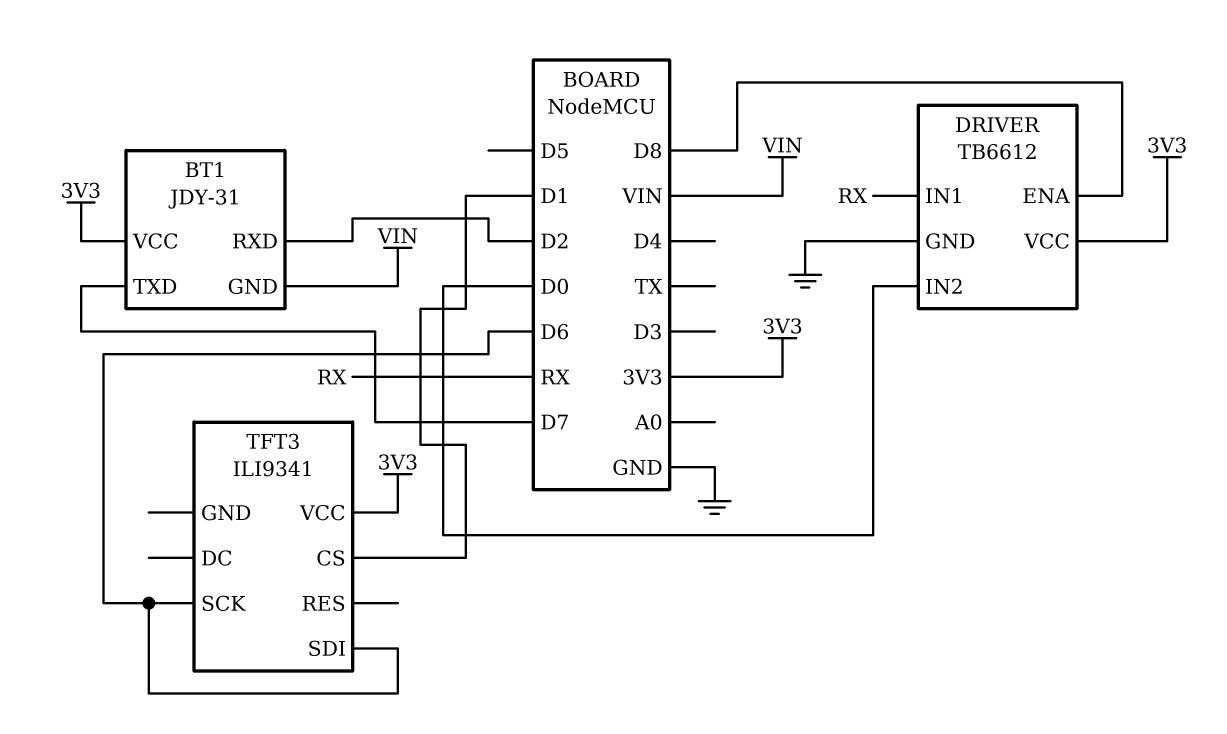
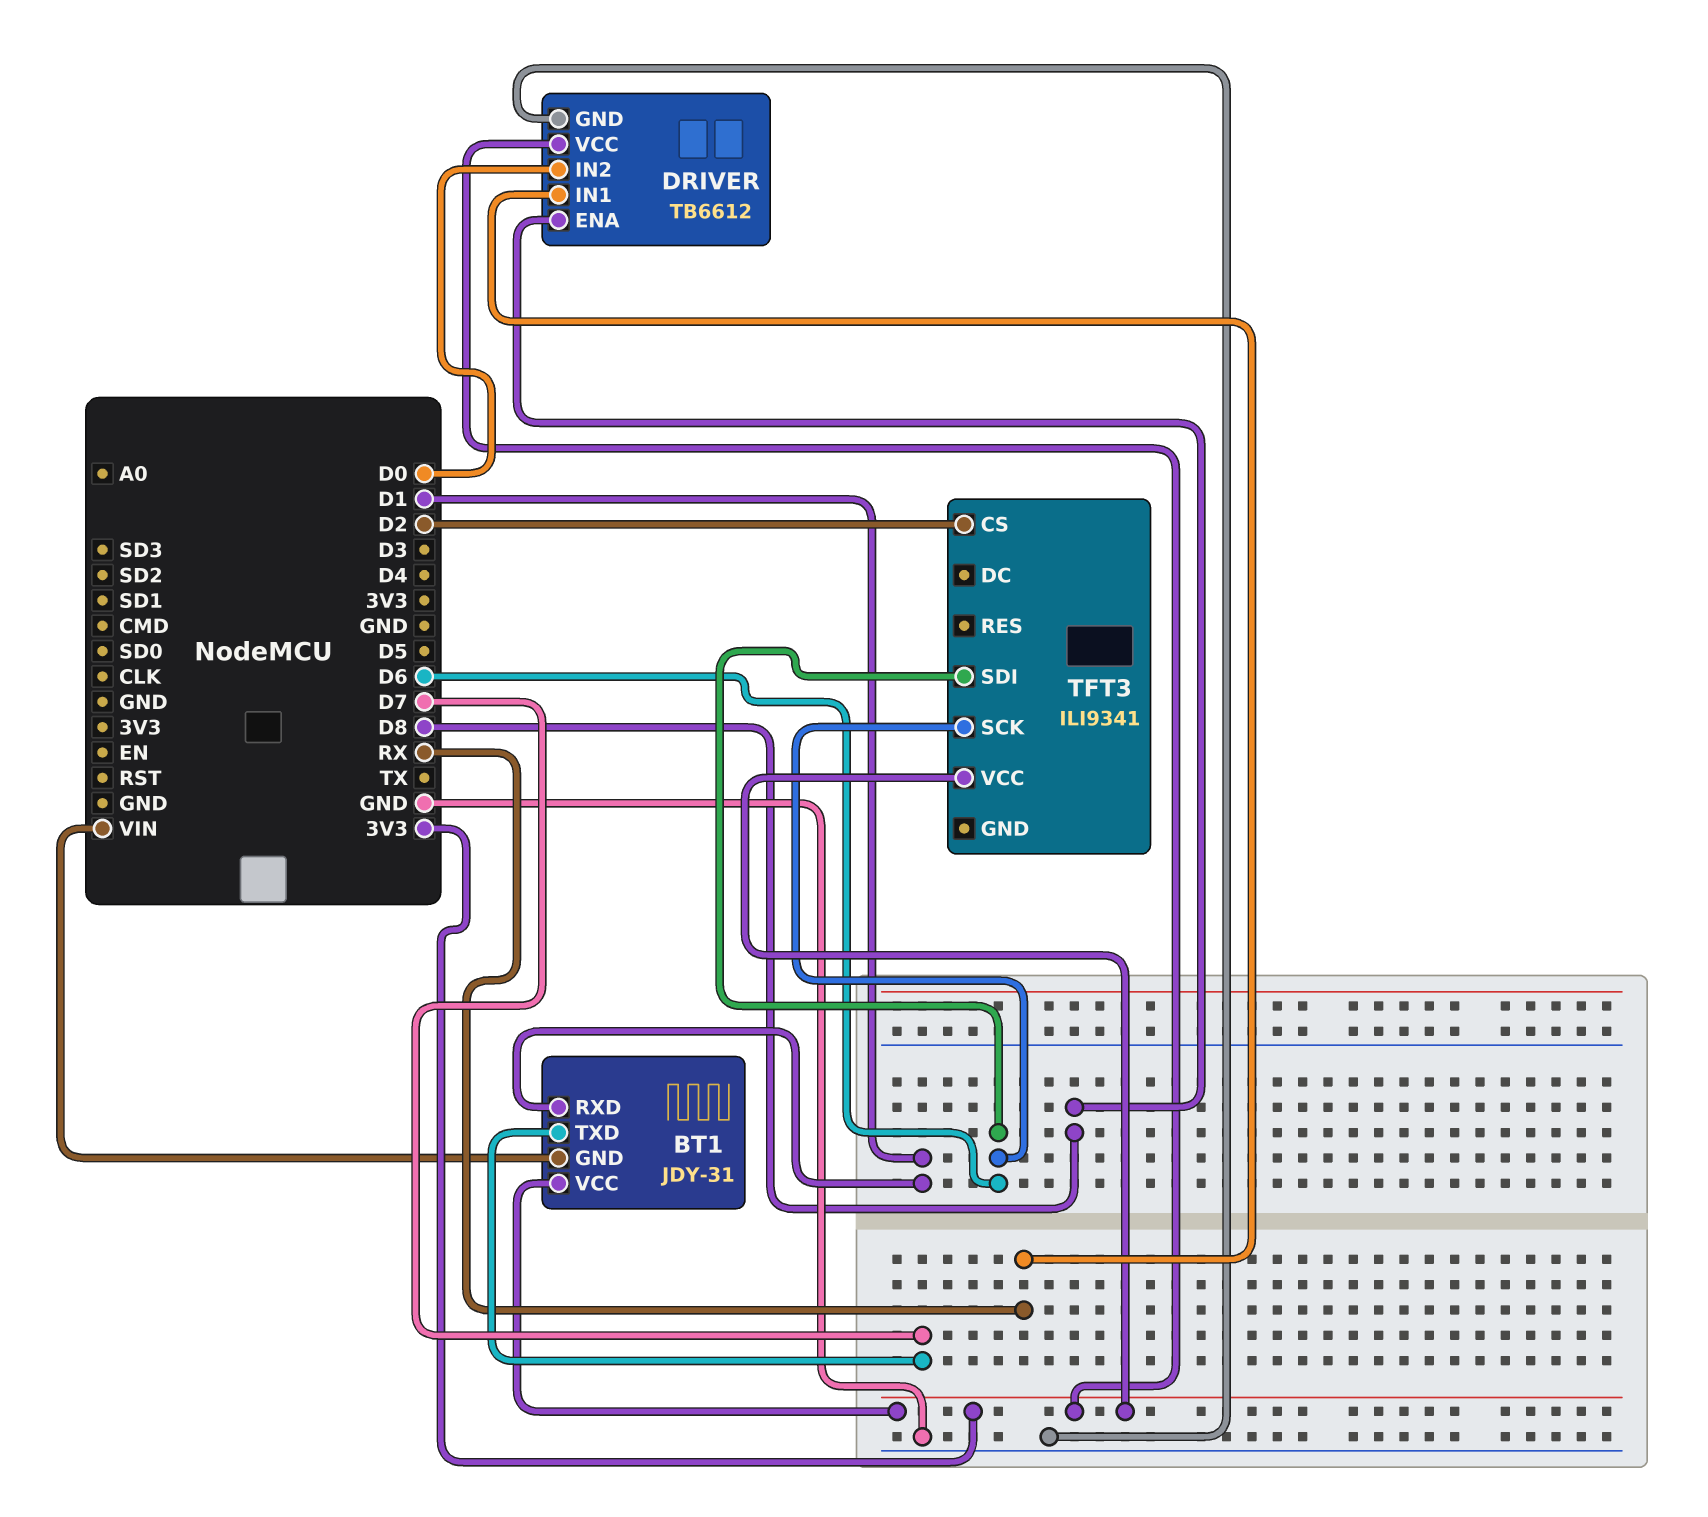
BT1 pin RXD: D2 -> D1
TFT3 pin CS: D1 -> D2

